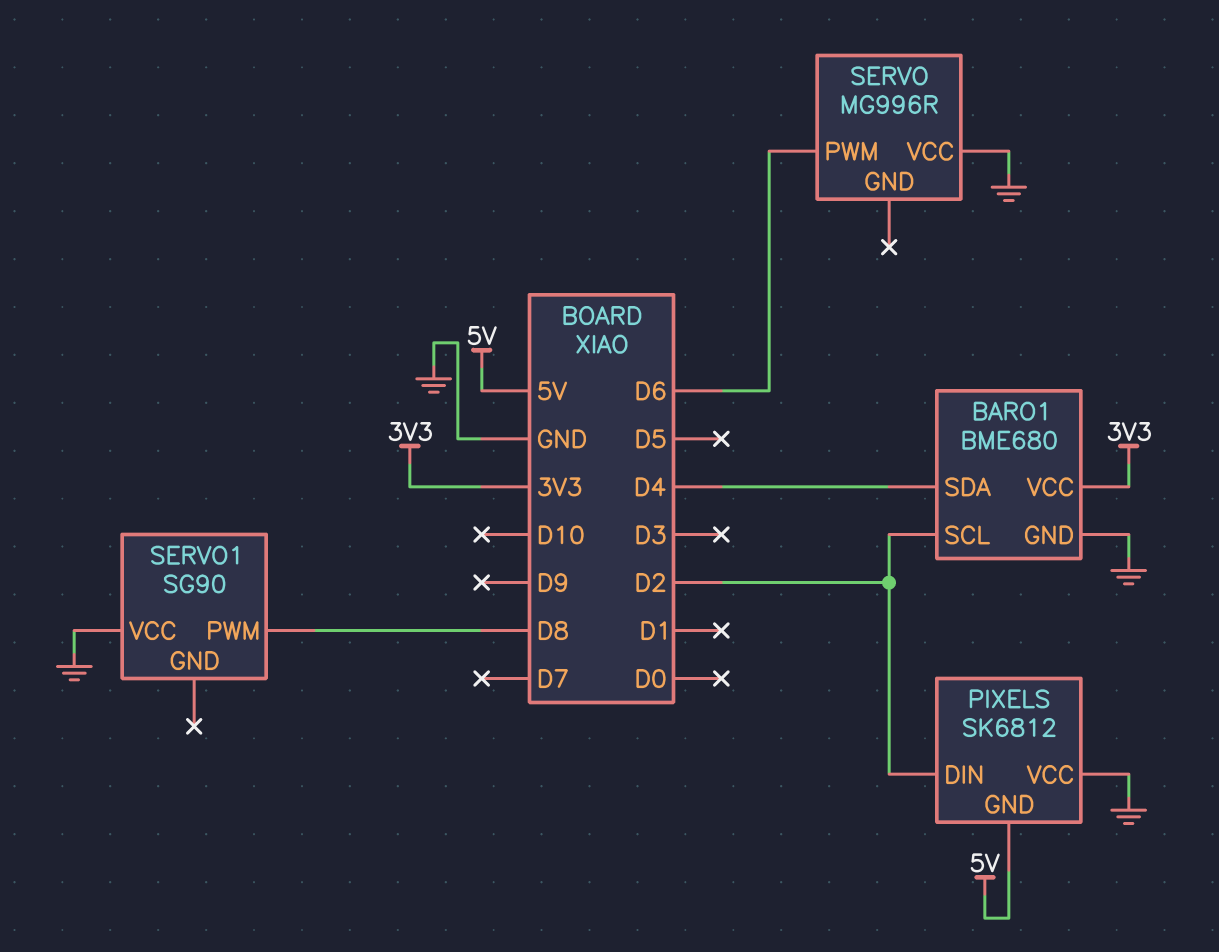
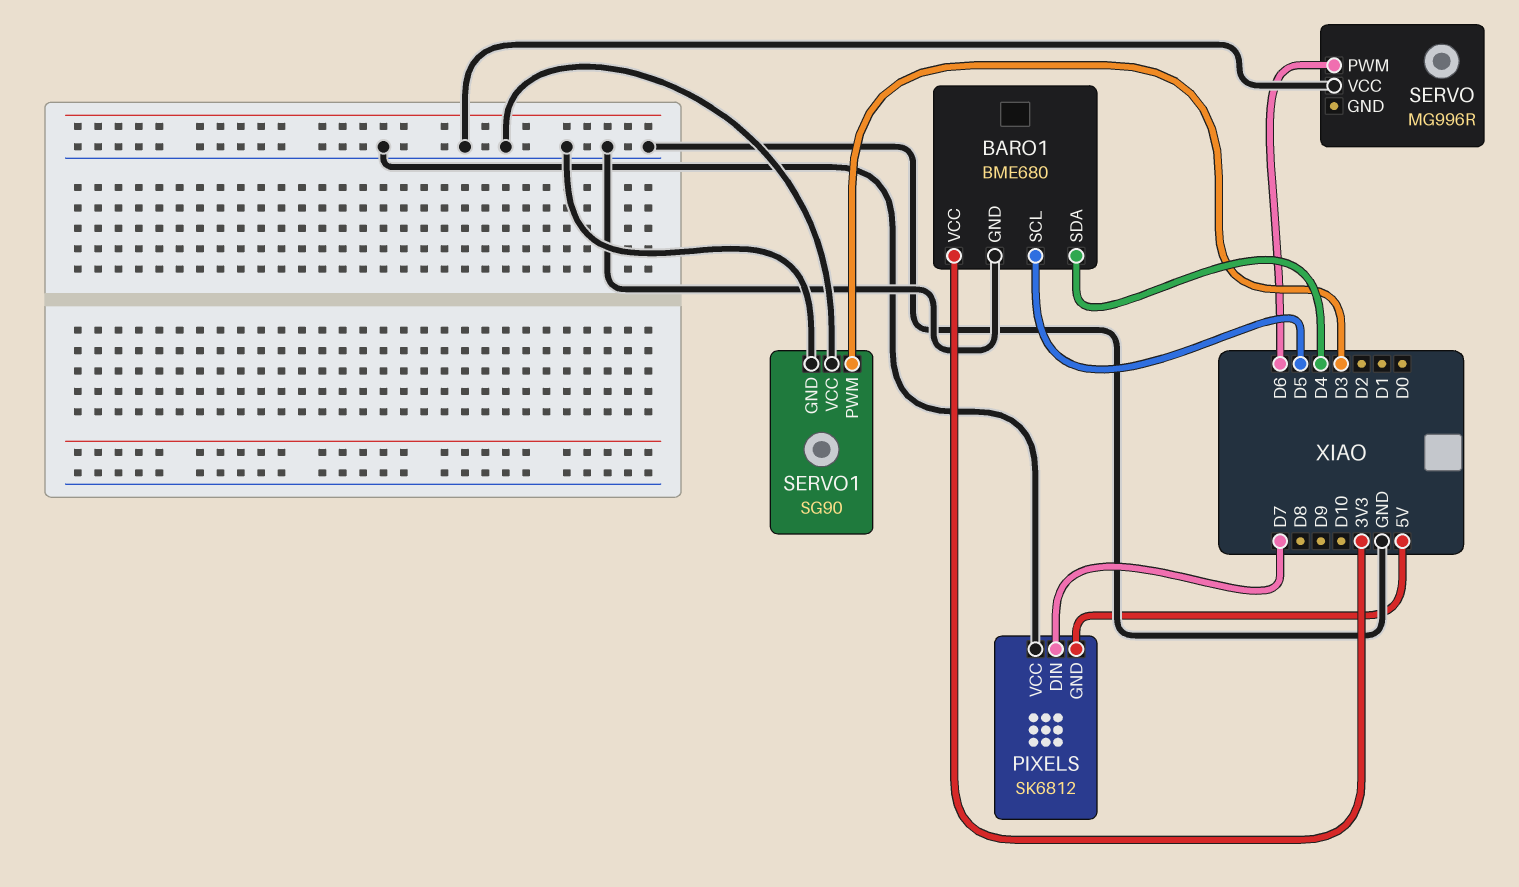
BARO1 pin SCL: D2 -> D5
PIXELS pin DIN: D2 -> D7
SERVO1 pin GND: none -> GND
SERVO1 pin PWM: D8 -> D3

